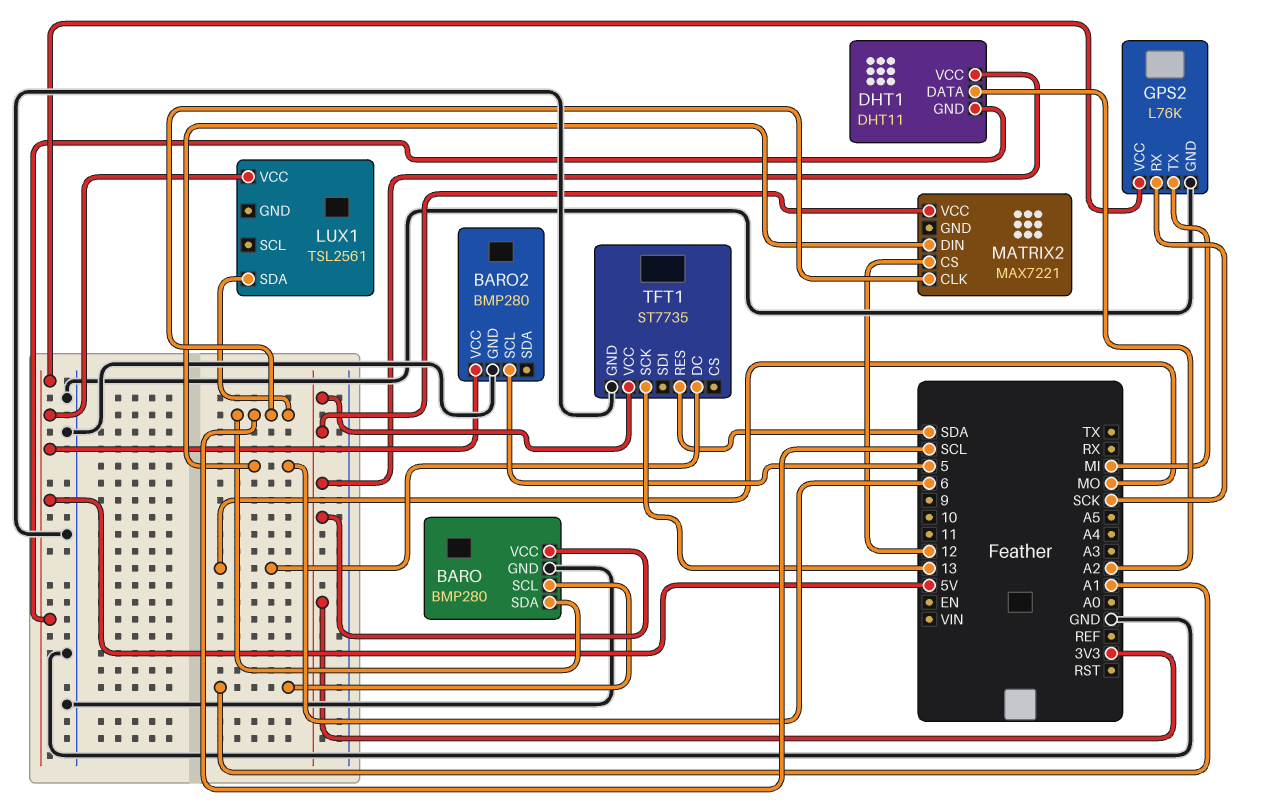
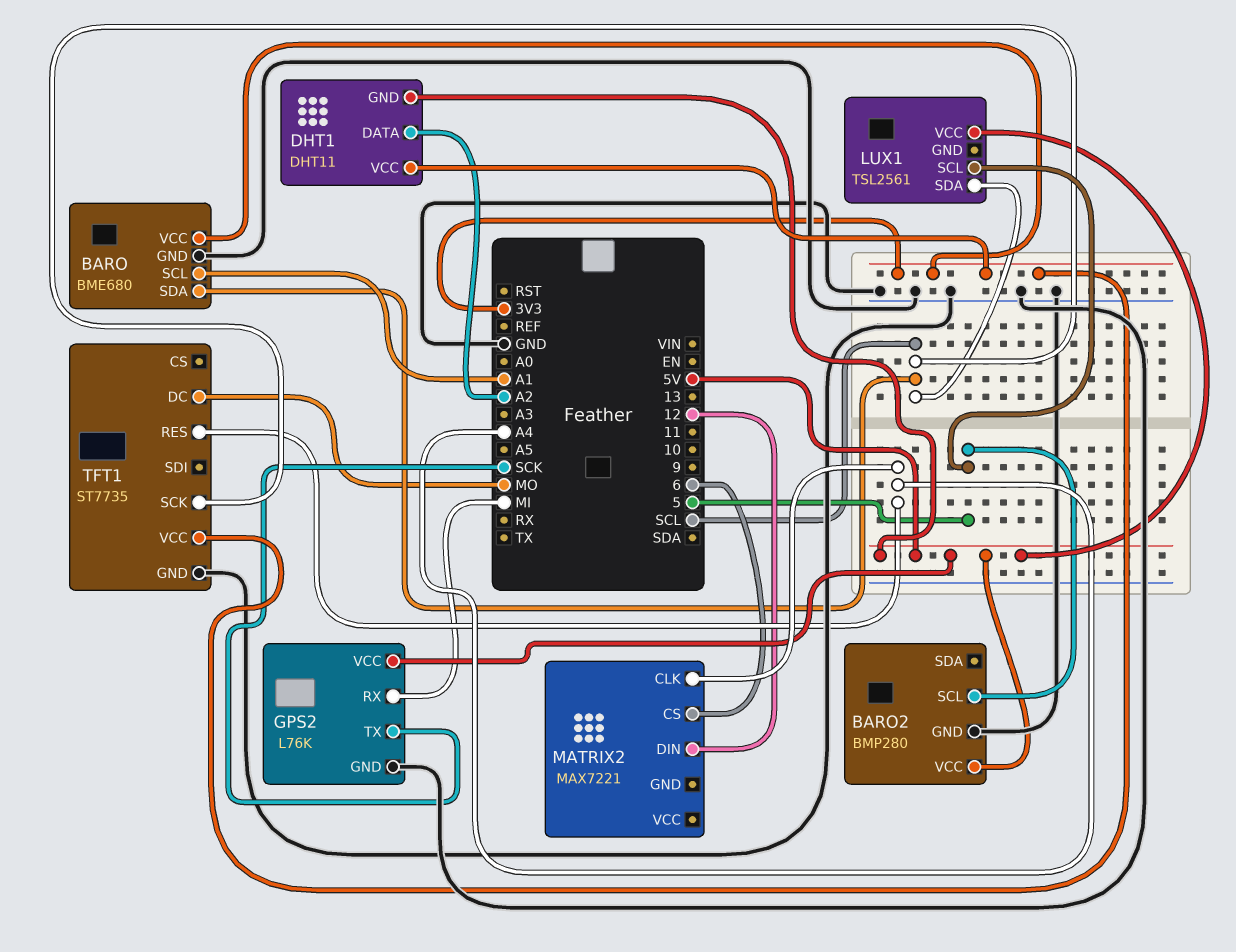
BARO: BMP280 -> BME680
GPS2 pin RX: SCK -> MI
GPS2 pin TX: MI -> SCK
LUX1 pin SCL: none -> 5
MATRIX2 pin CLK: SCL -> A4
MATRIX2 pin CS: 12 -> 6
MATRIX2 pin DIN: 6 -> 12
MATRIX2 pin VCC: 3V3 -> none
TFT1 pin RES: SDA -> A4
TFT1 pin SCK: 13 -> SCL

